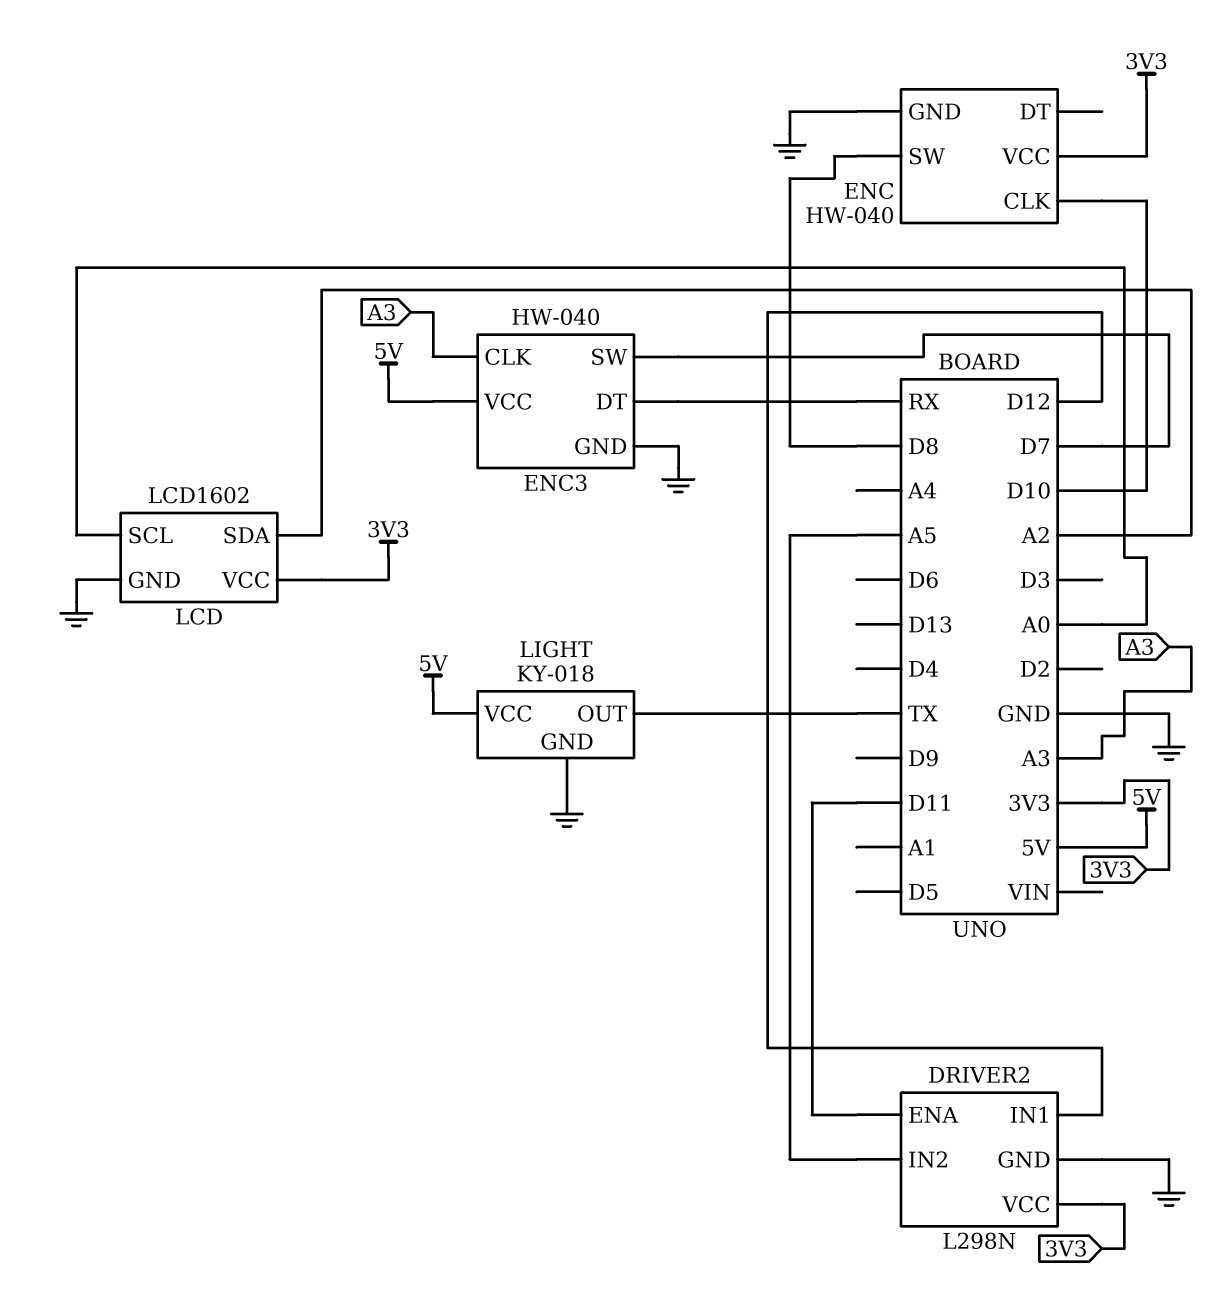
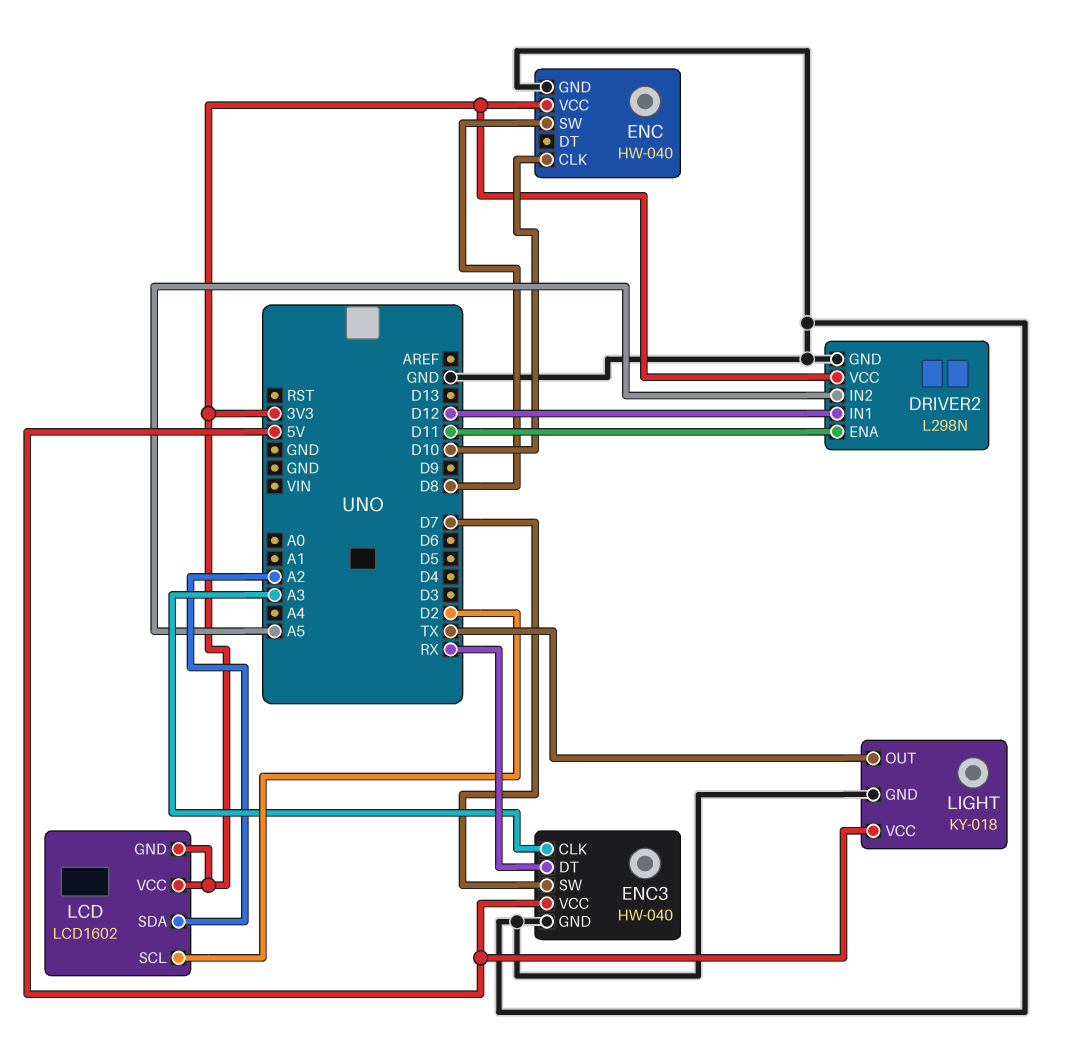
LCD pin GND: GND -> 3V3
LCD pin SCL: A0 -> D2

